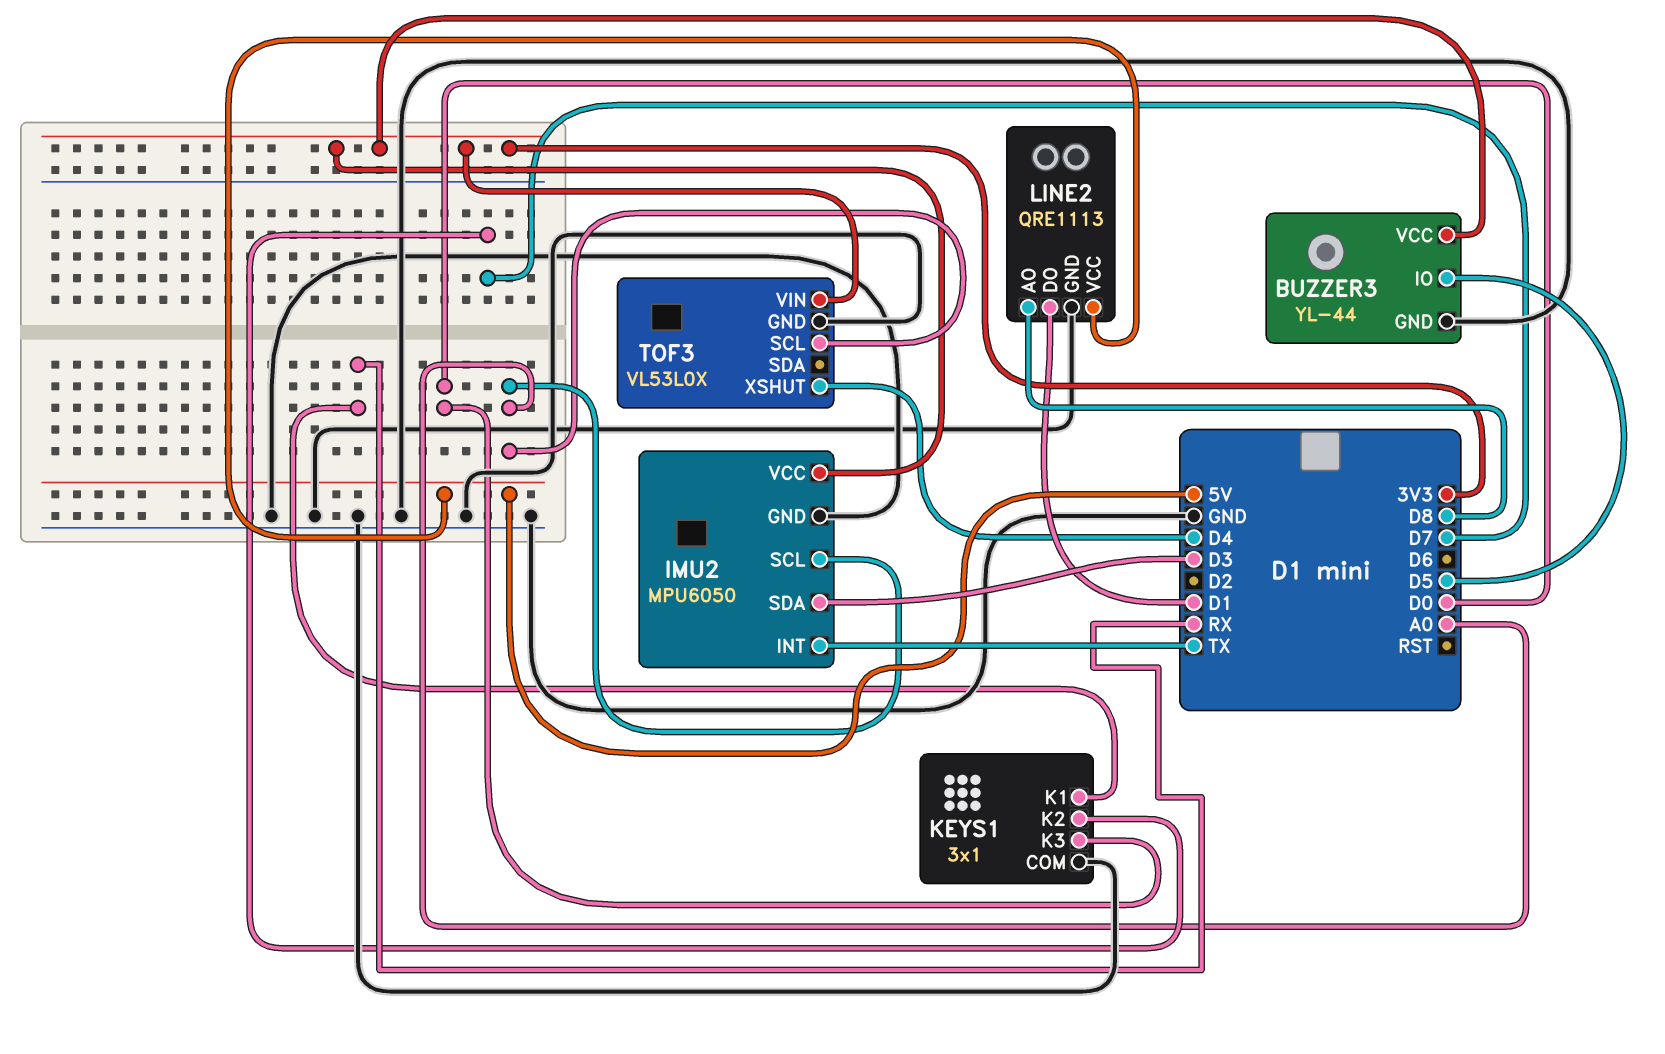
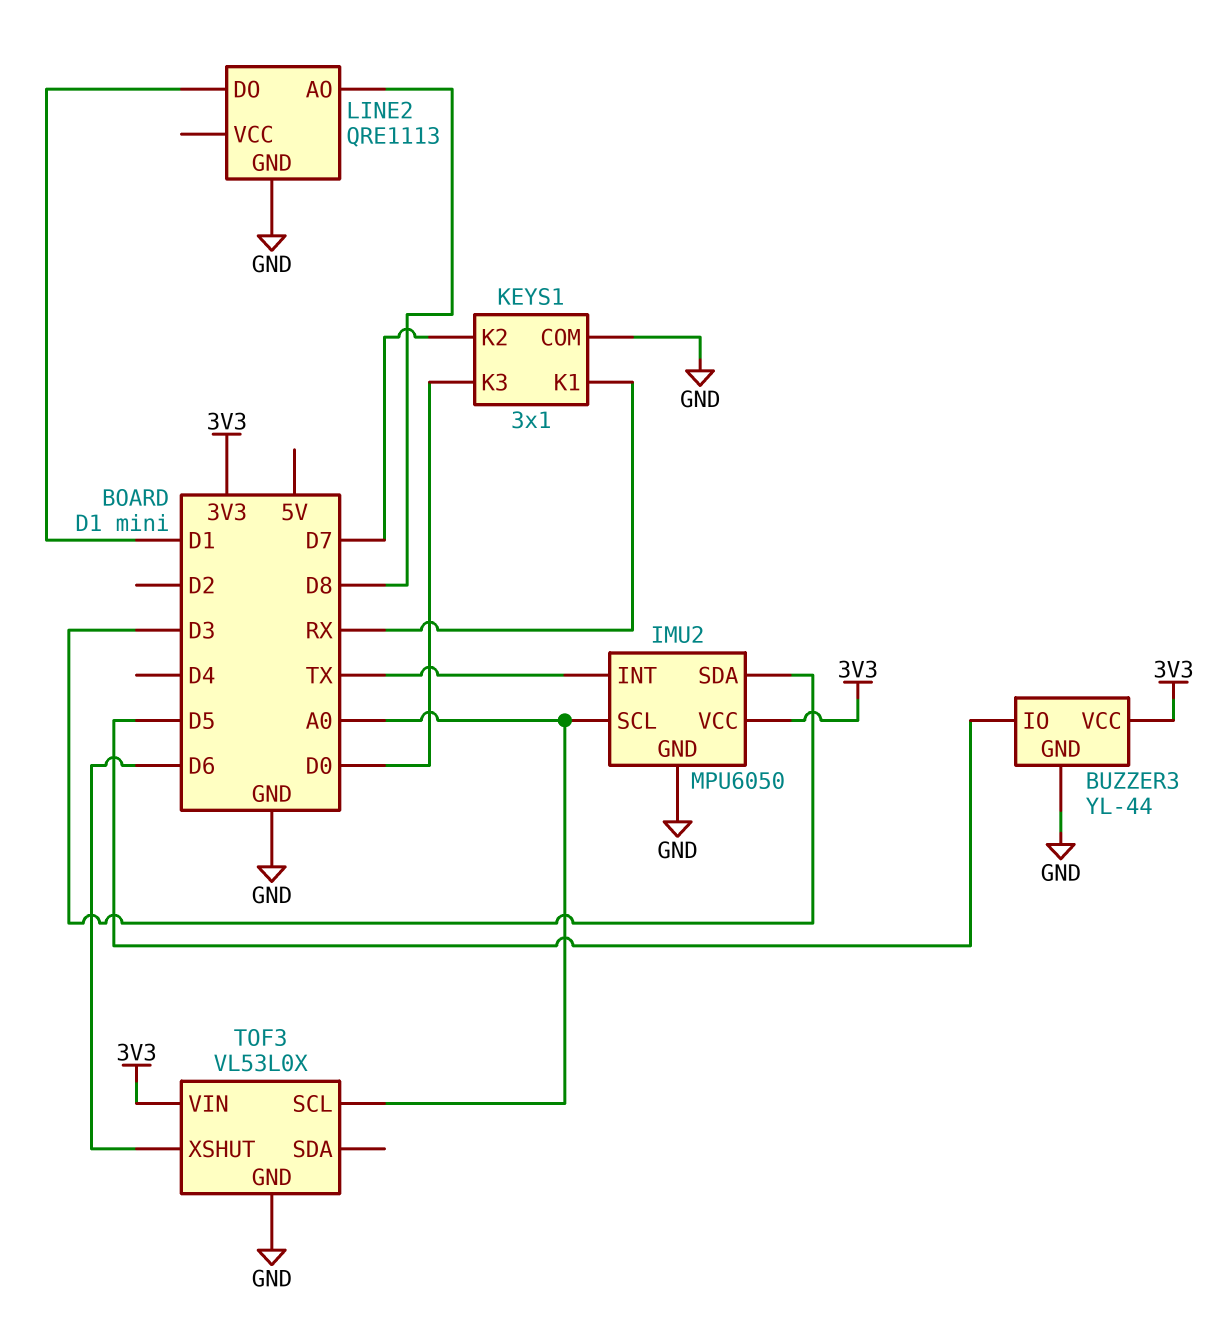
LINE2 pin VCC: 5V -> none
TOF3 pin XSHUT: D4 -> D6

